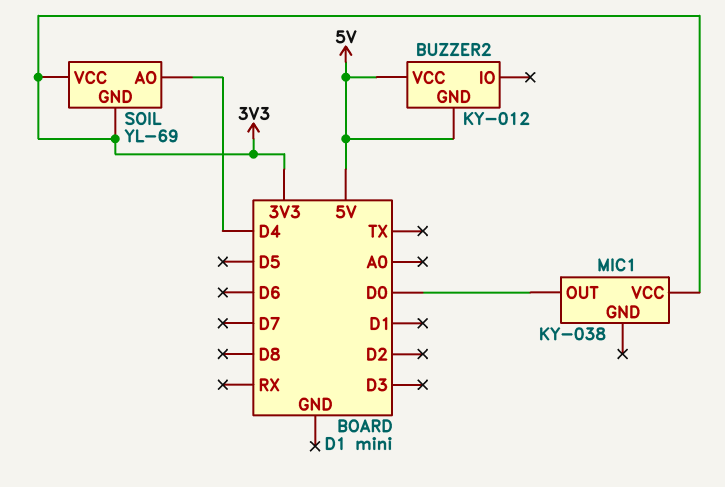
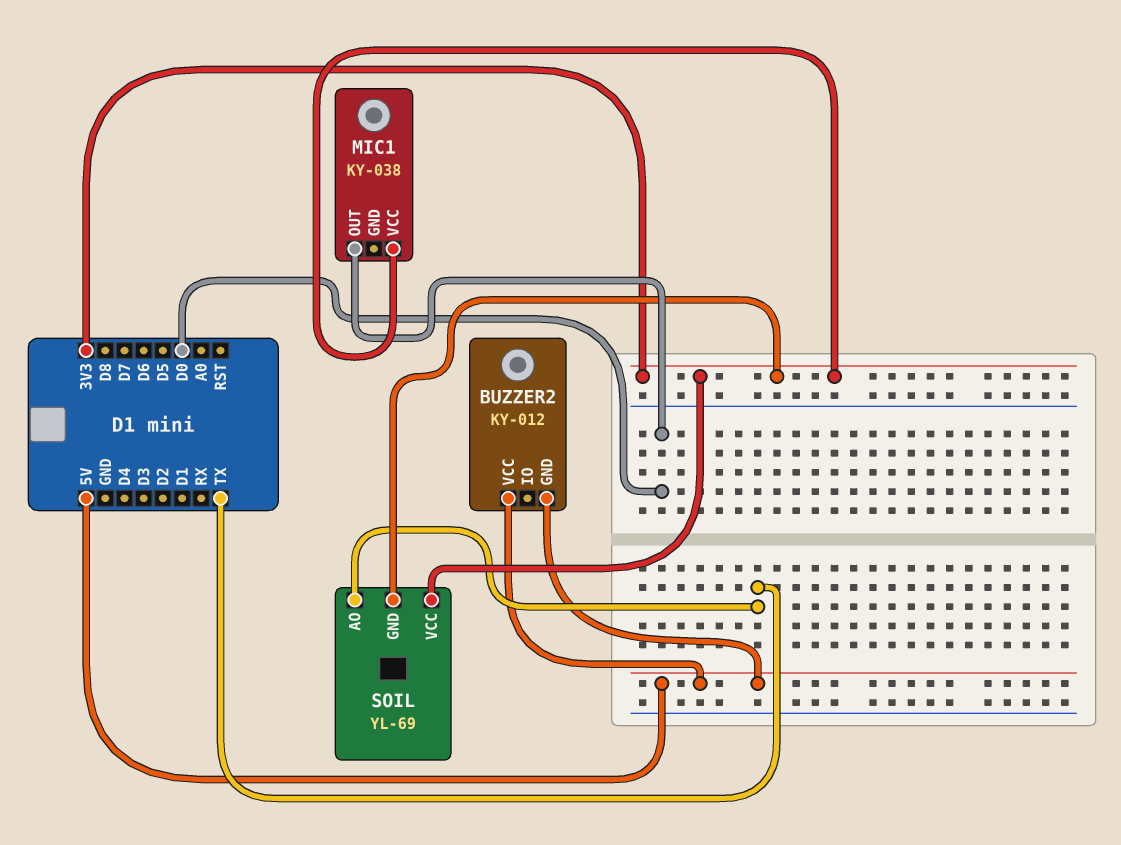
SOIL pin AO: D4 -> TX

